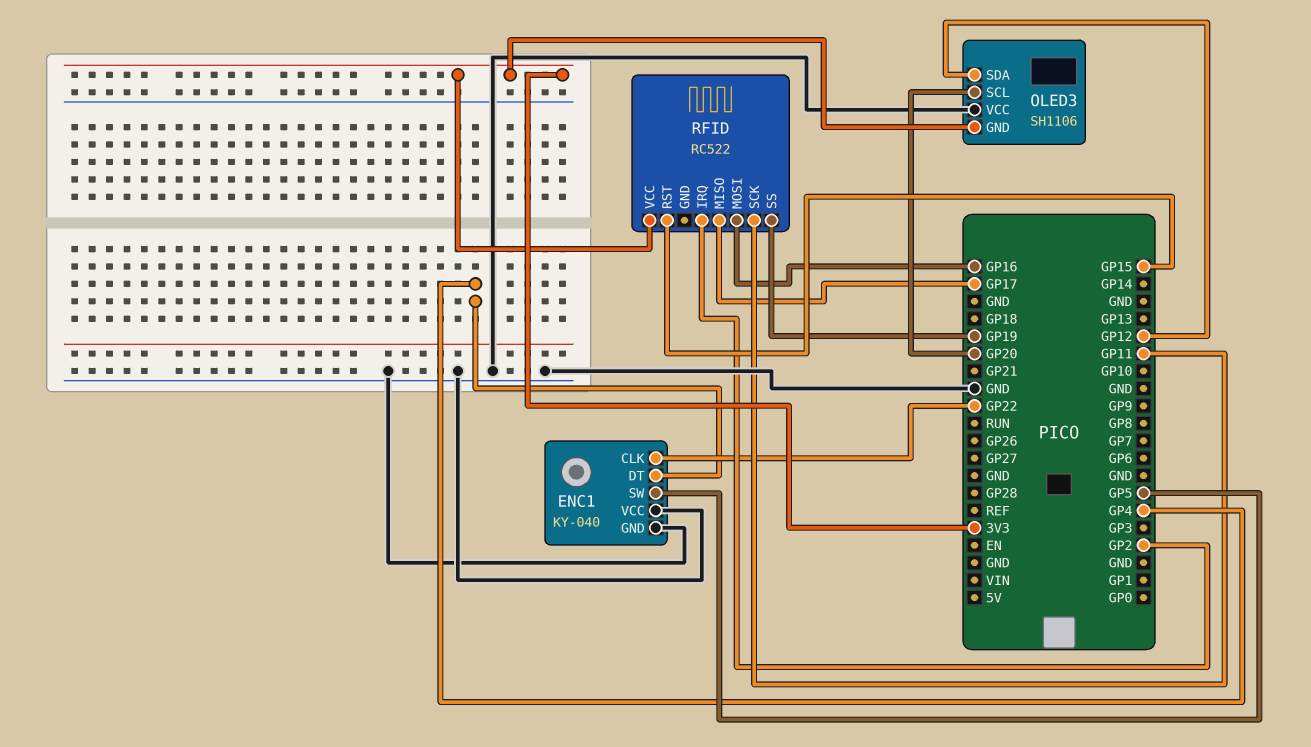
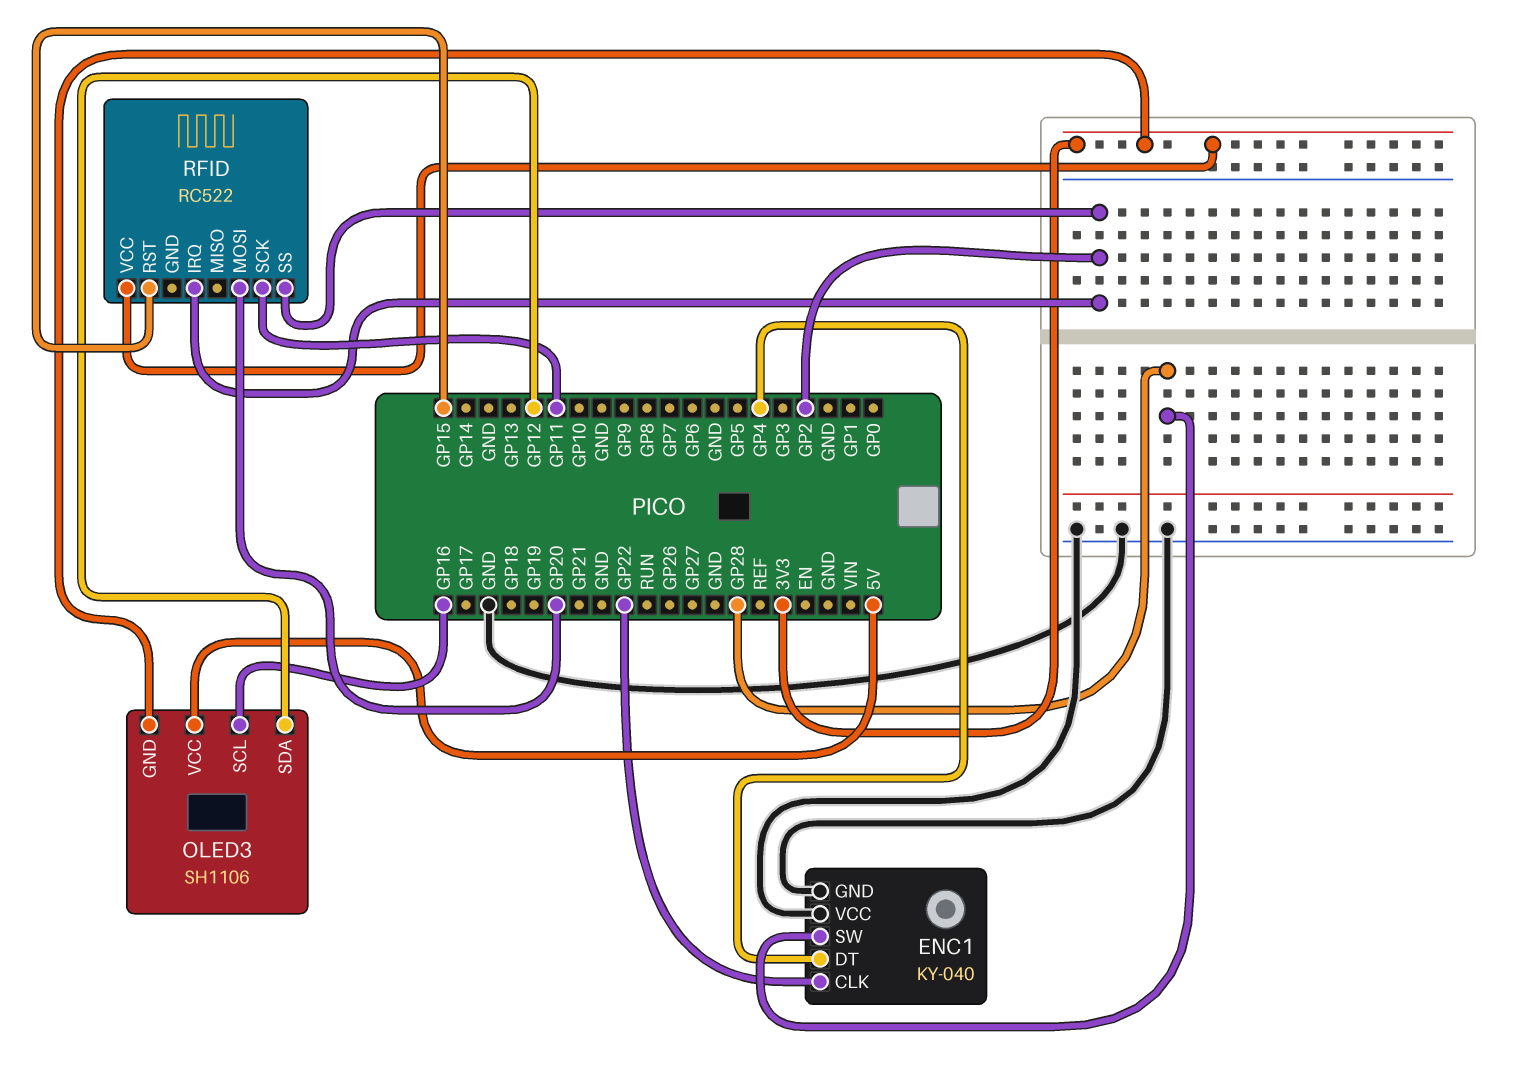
ENC1 pin SW: GP5 -> GP28
OLED3 pin SCL: GP20 -> GP16
OLED3 pin VCC: GND -> 5V
RFID pin MISO: GP17 -> none
RFID pin MOSI: GP16 -> GP20
RFID pin SS: GP19 -> GP2

